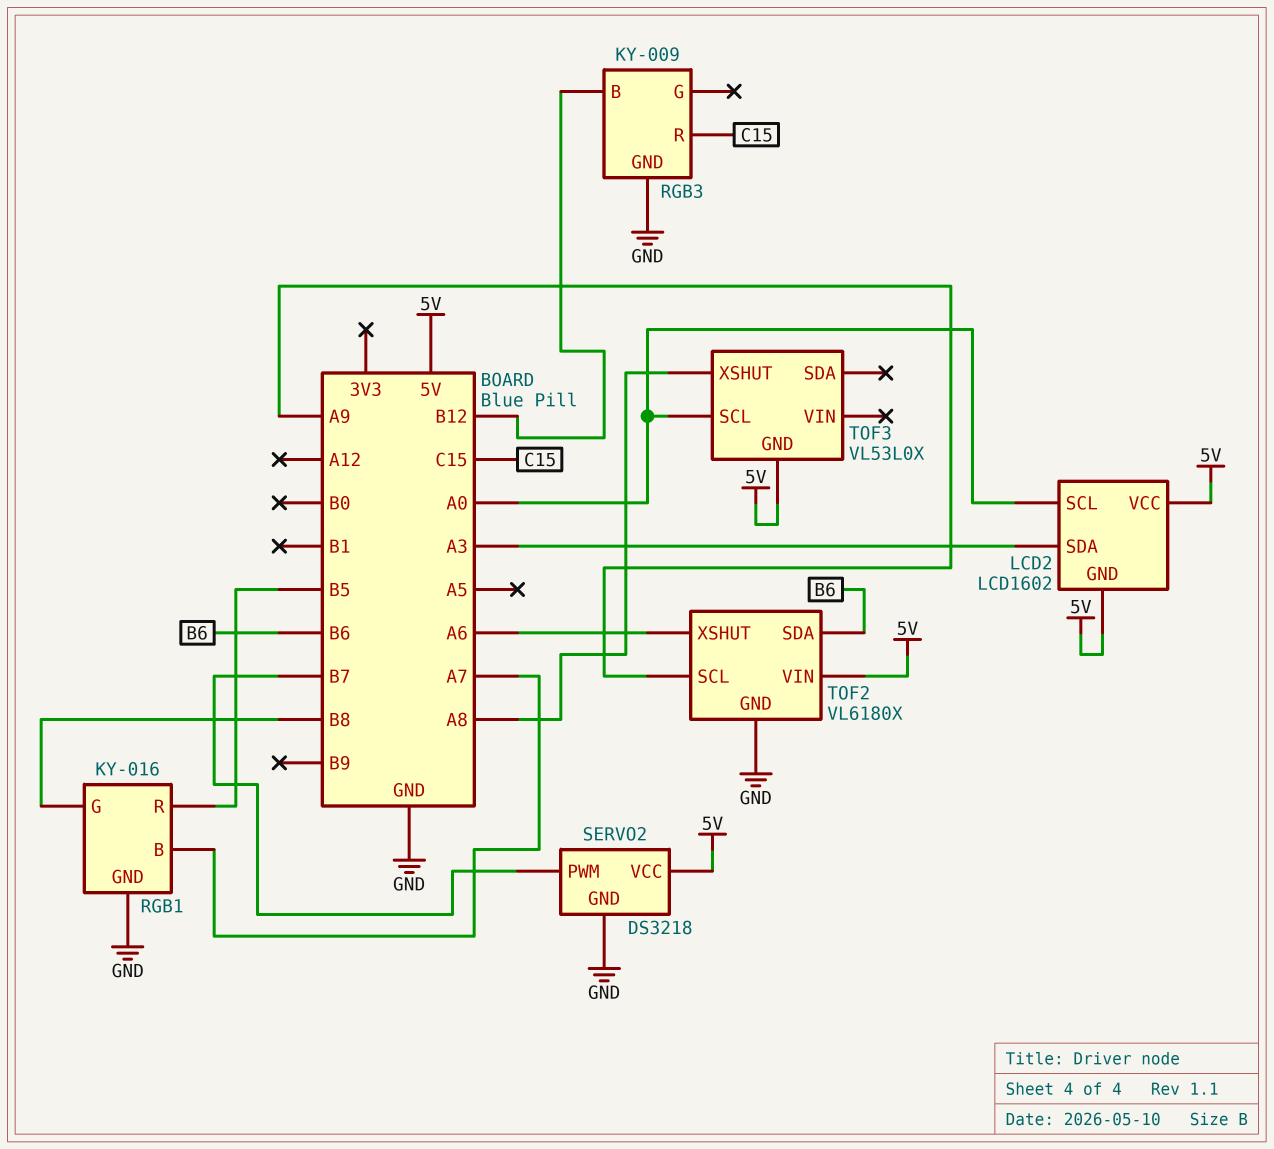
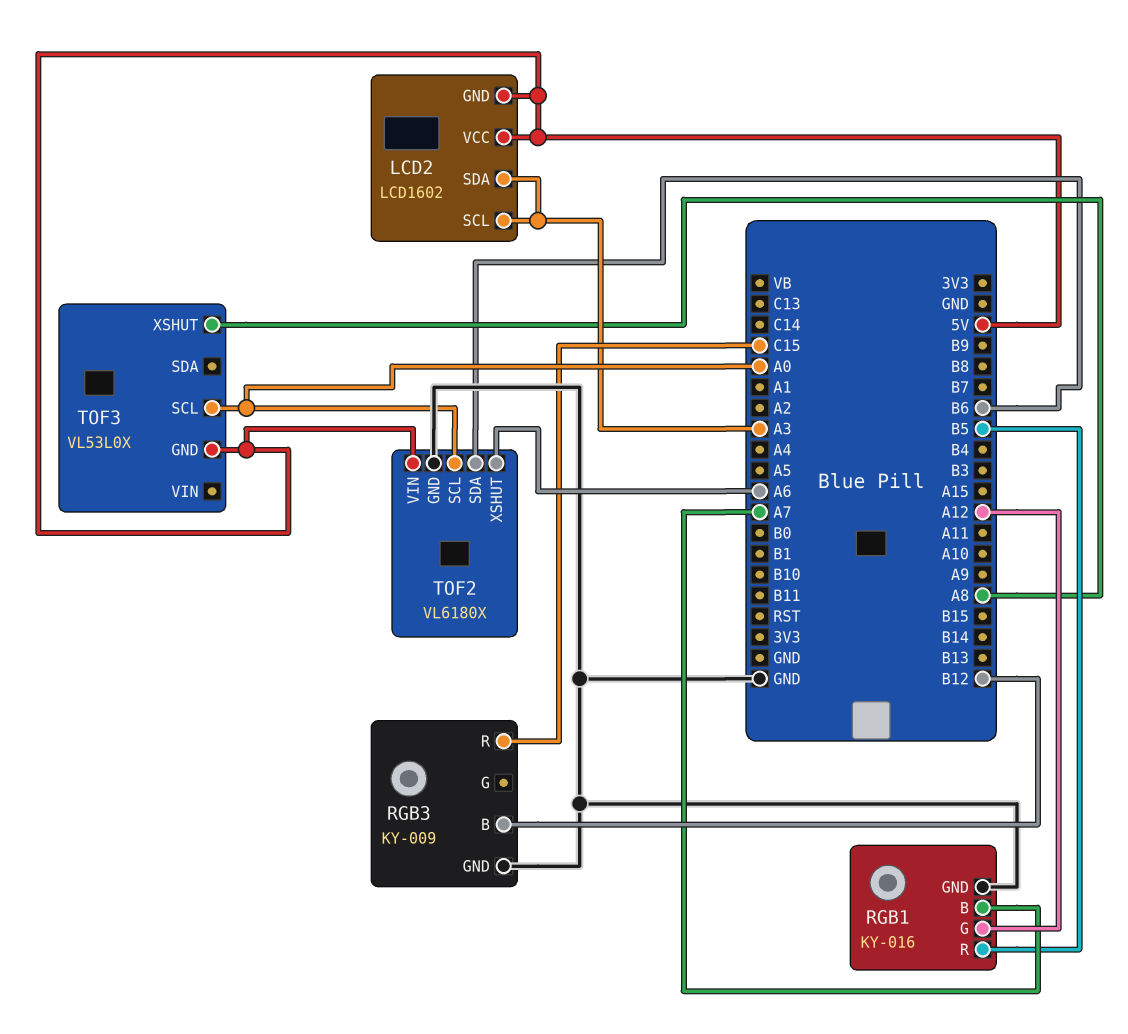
LCD2 pin SCL: A0 -> A3
RGB1 pin G: B8 -> A12
SERVO2: DS3218 -> none
SERVO2 pin GND: GND -> none
SERVO2 pin PWM: B7 -> none
SERVO2 pin VCC: 5V -> none
TOF2 pin SCL: A9 -> A0

